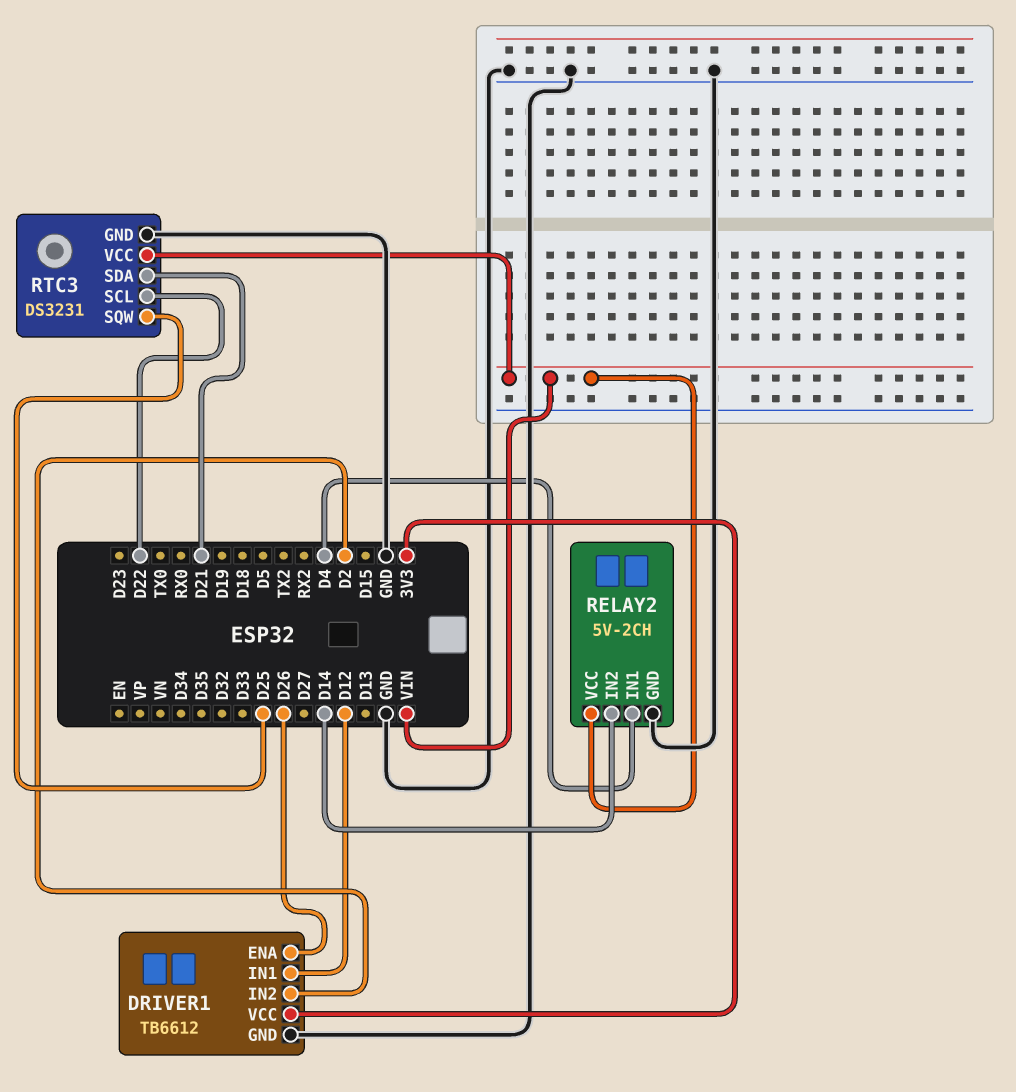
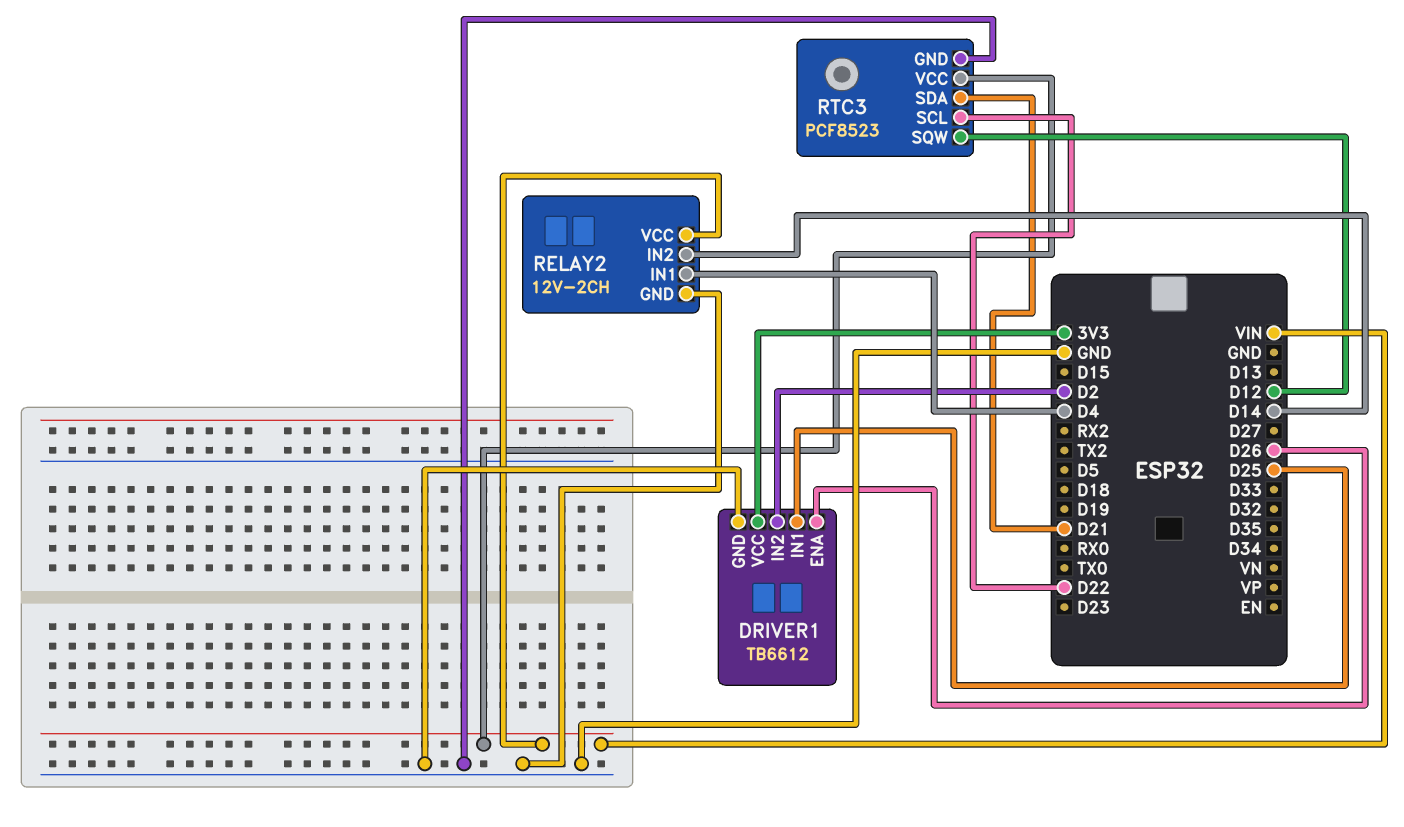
DRIVER1 pin IN1: D12 -> D25
RELAY2: 5V-2CH -> 12V-2CH
RTC3: DS3231 -> PCF8523
RTC3 pin SQW: D25 -> D12

